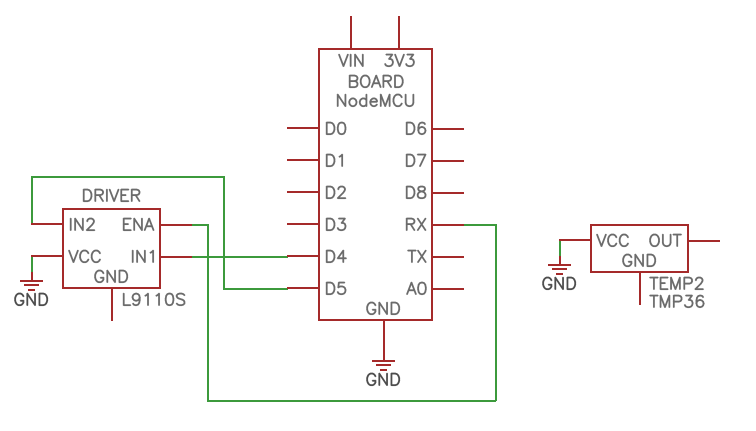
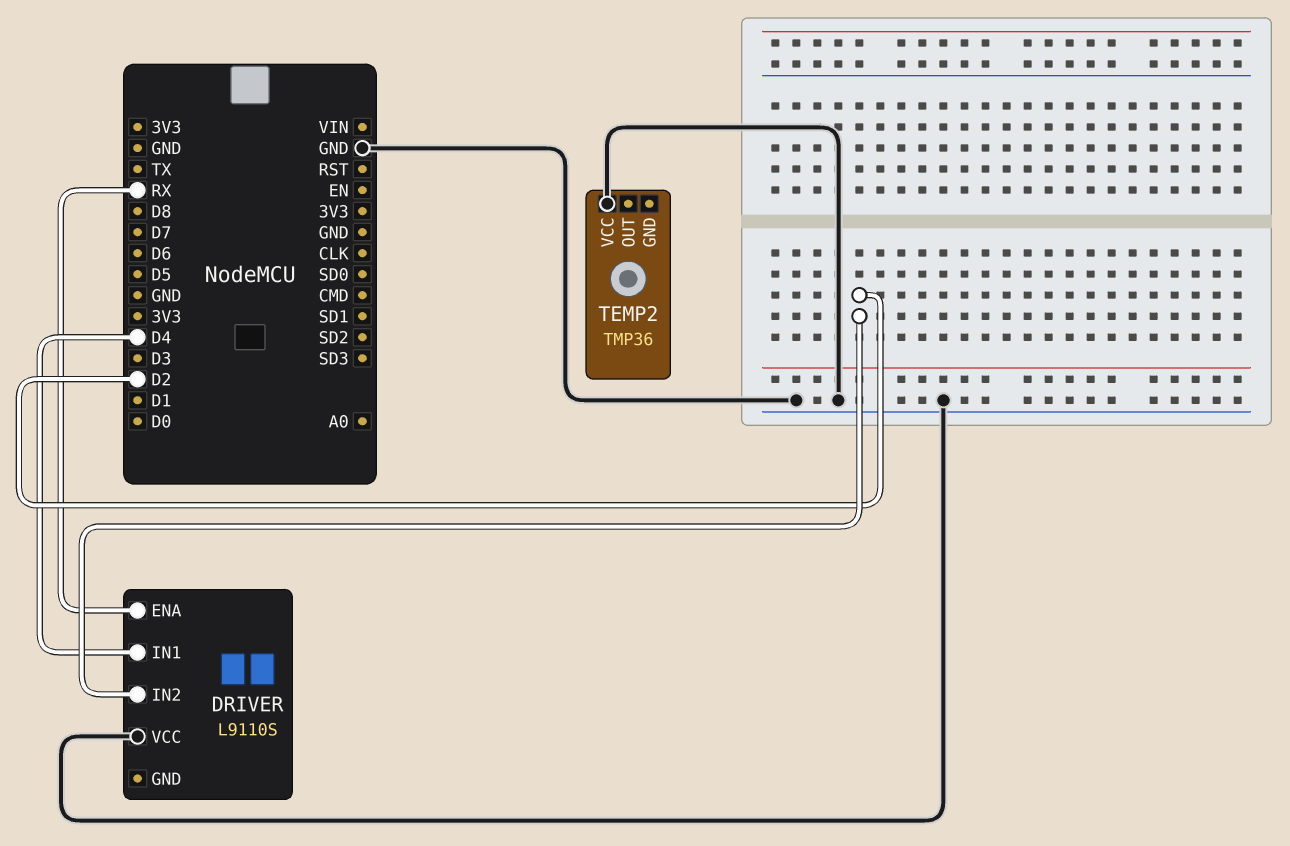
DRIVER pin IN2: D5 -> D2

